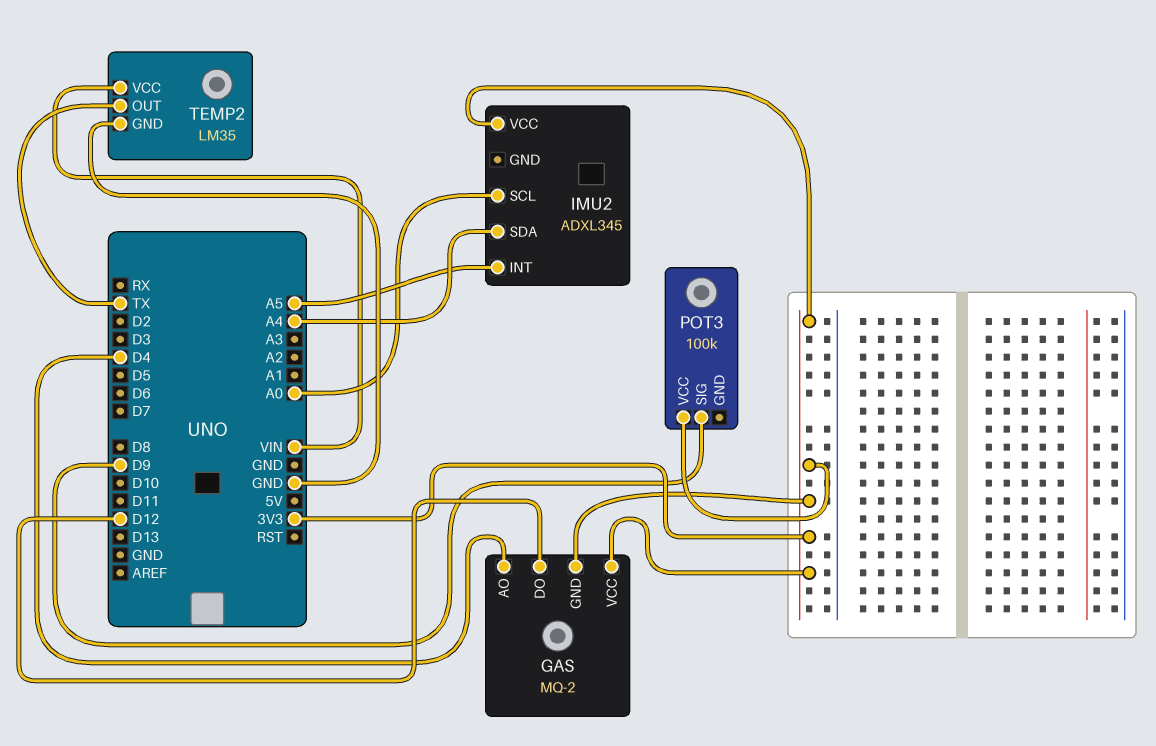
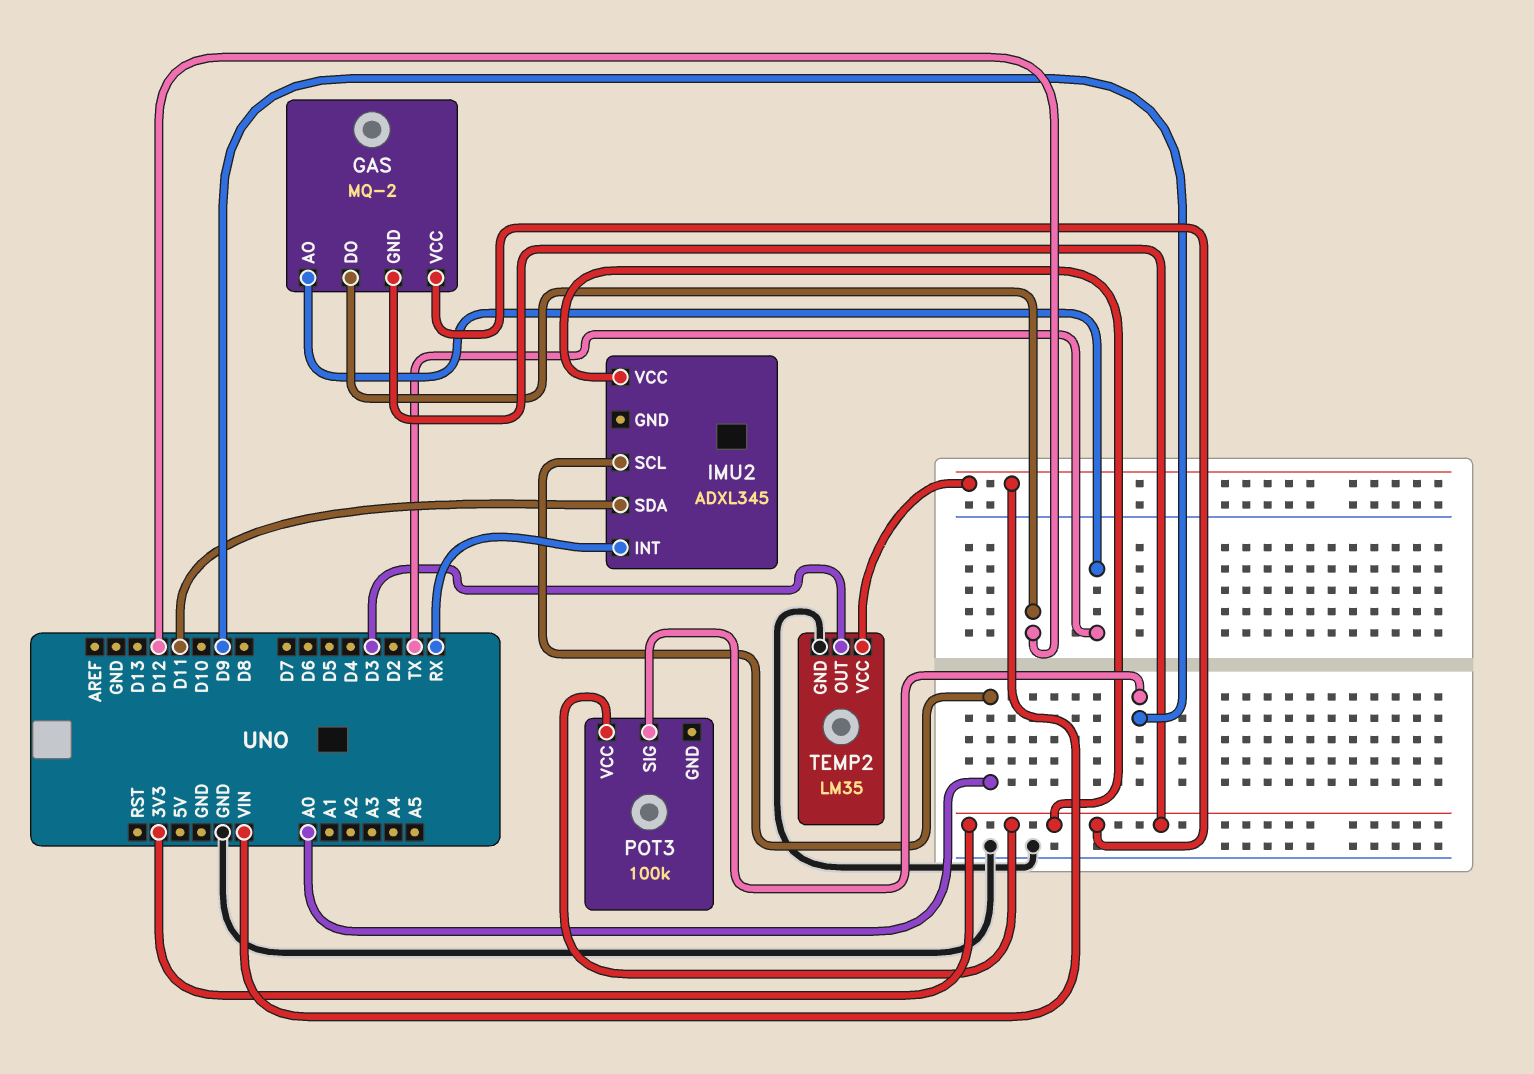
GAS pin AO: D4 -> TX
IMU2 pin INT: A5 -> RX
IMU2 pin SDA: A4 -> D11
TEMP2 pin OUT: TX -> D3

